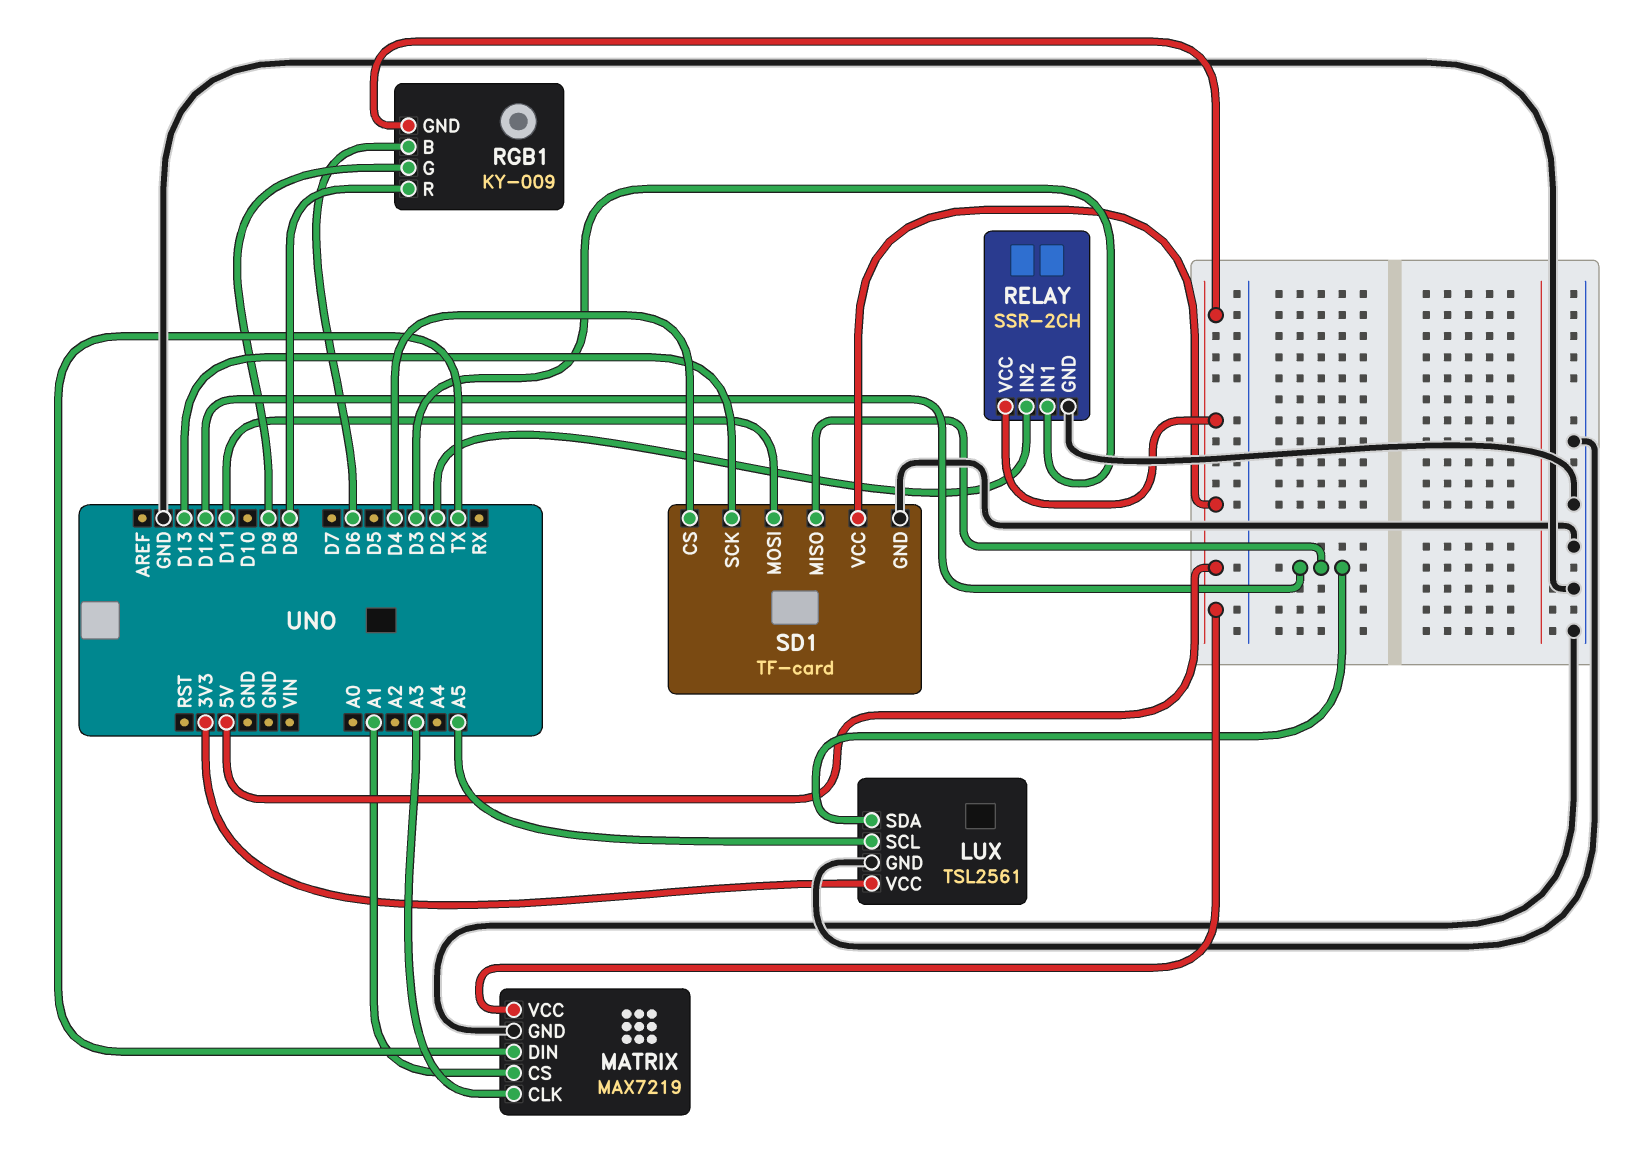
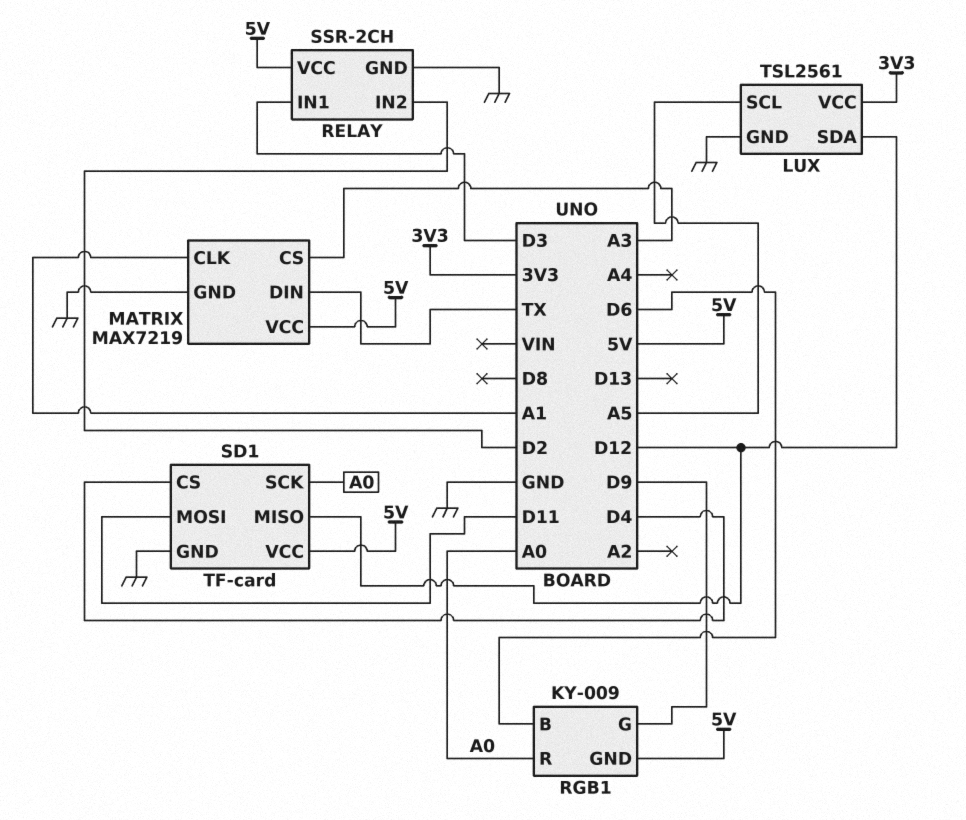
MATRIX pin CLK: A3 -> A1
MATRIX pin CS: A1 -> A3
RGB1 pin R: D8 -> A0
SD1 pin SCK: D13 -> A0

